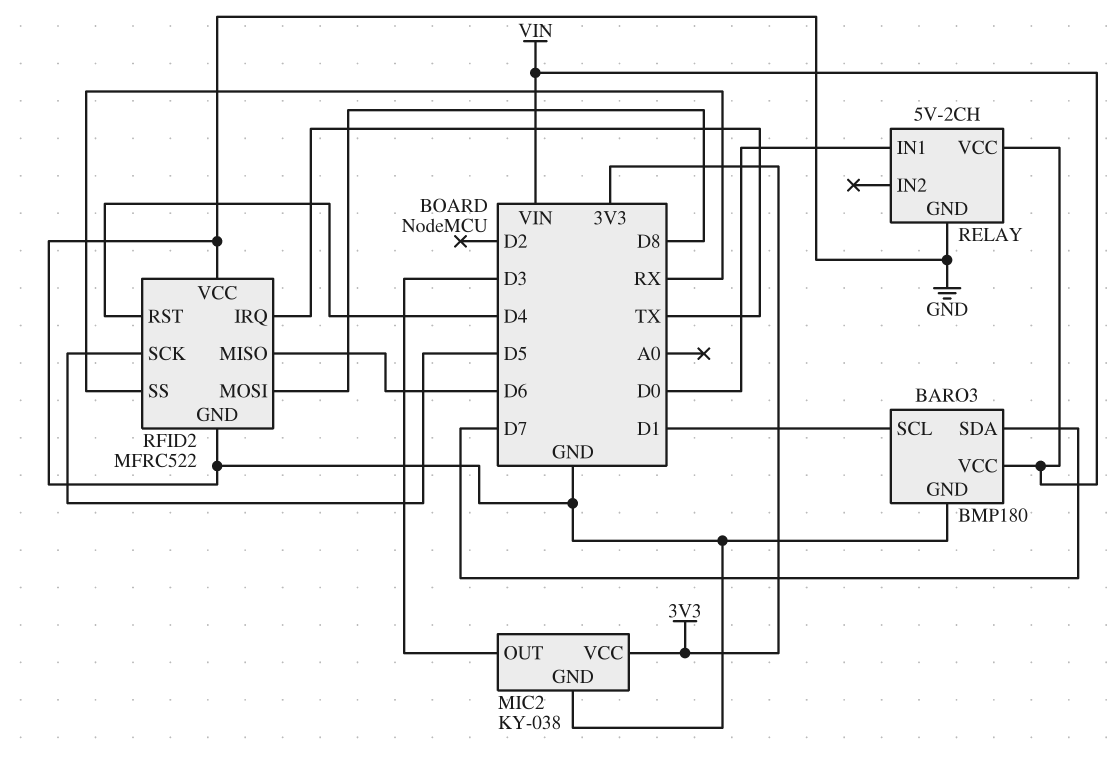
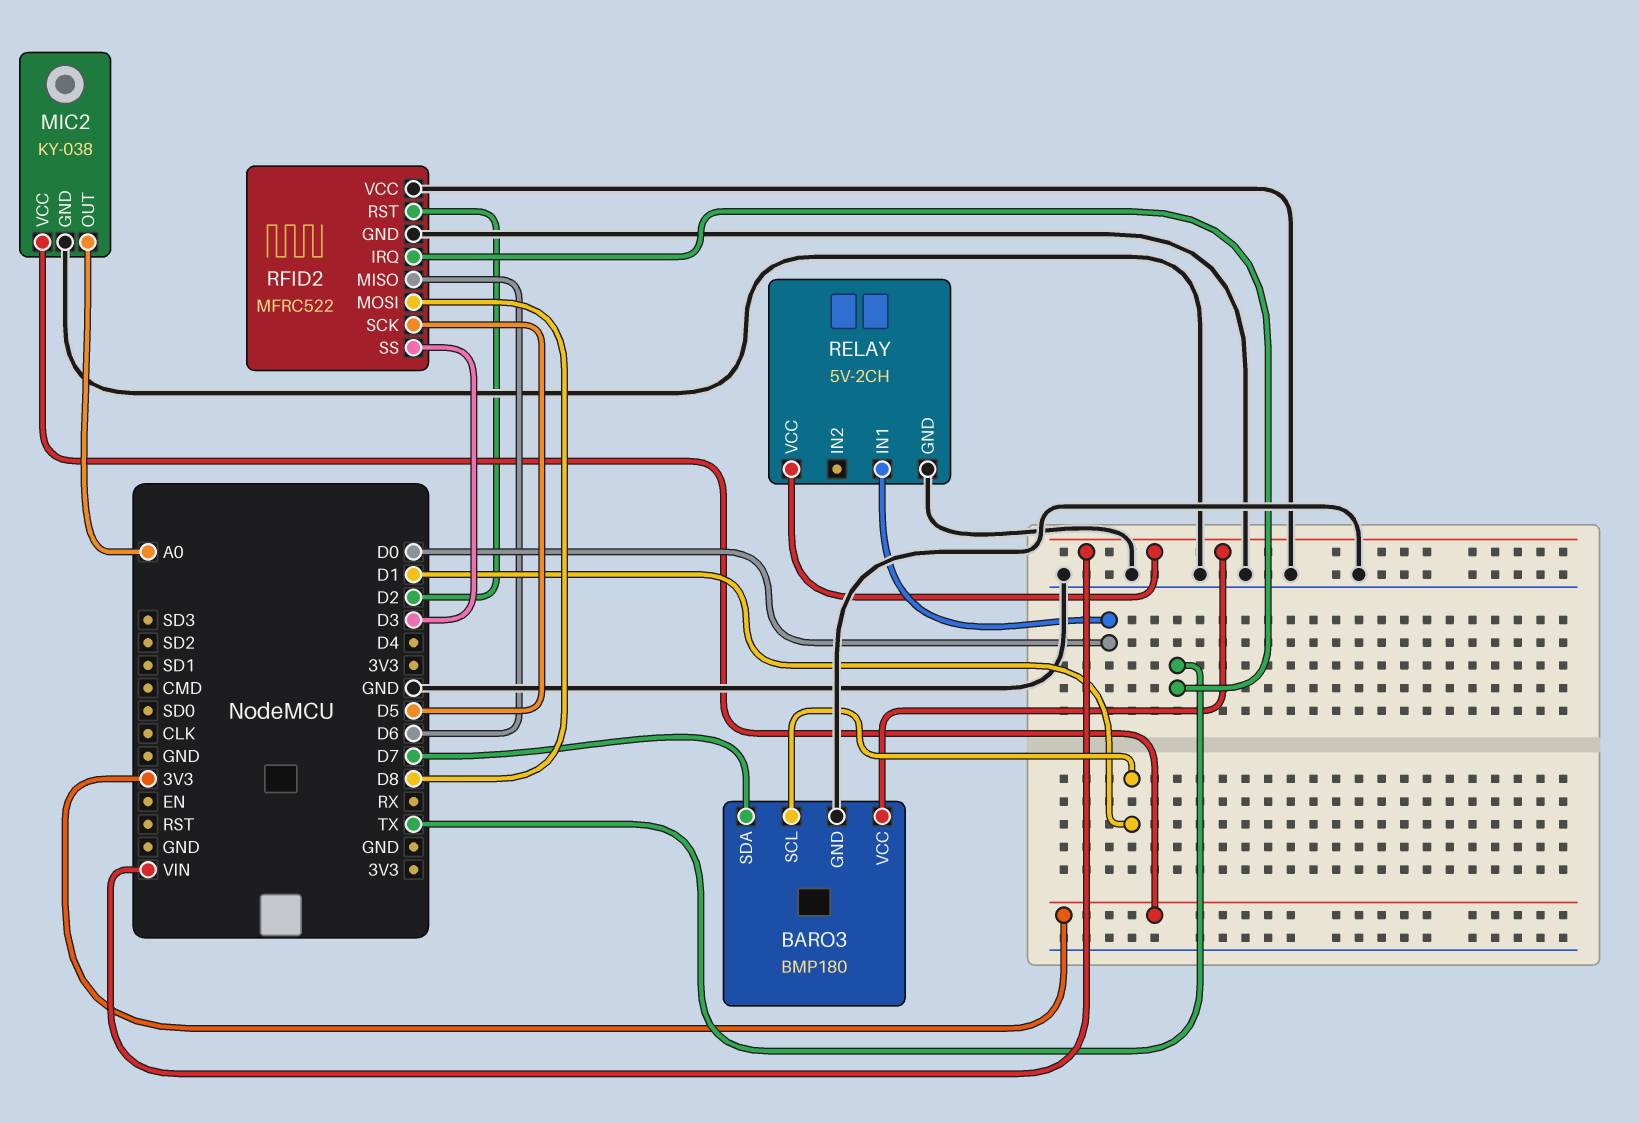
MIC2 pin OUT: D3 -> A0
RFID2 pin RST: D4 -> D2
RFID2 pin SS: RX -> D3

